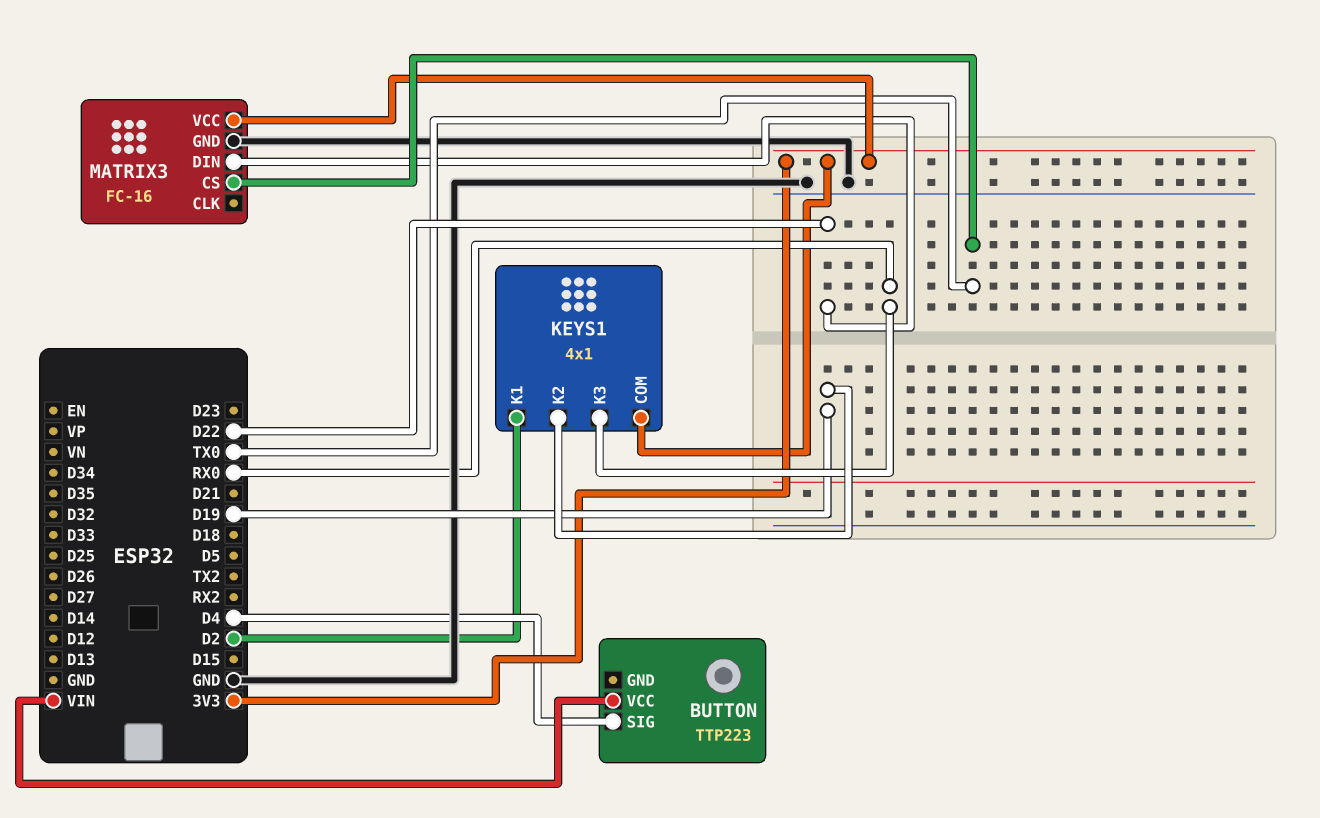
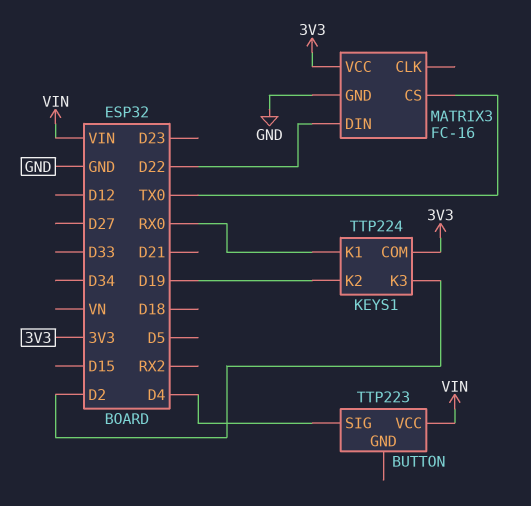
KEYS1: 4x1 -> TTP224
KEYS1 pin K1: D2 -> RX0
KEYS1 pin K3: RX0 -> D2

